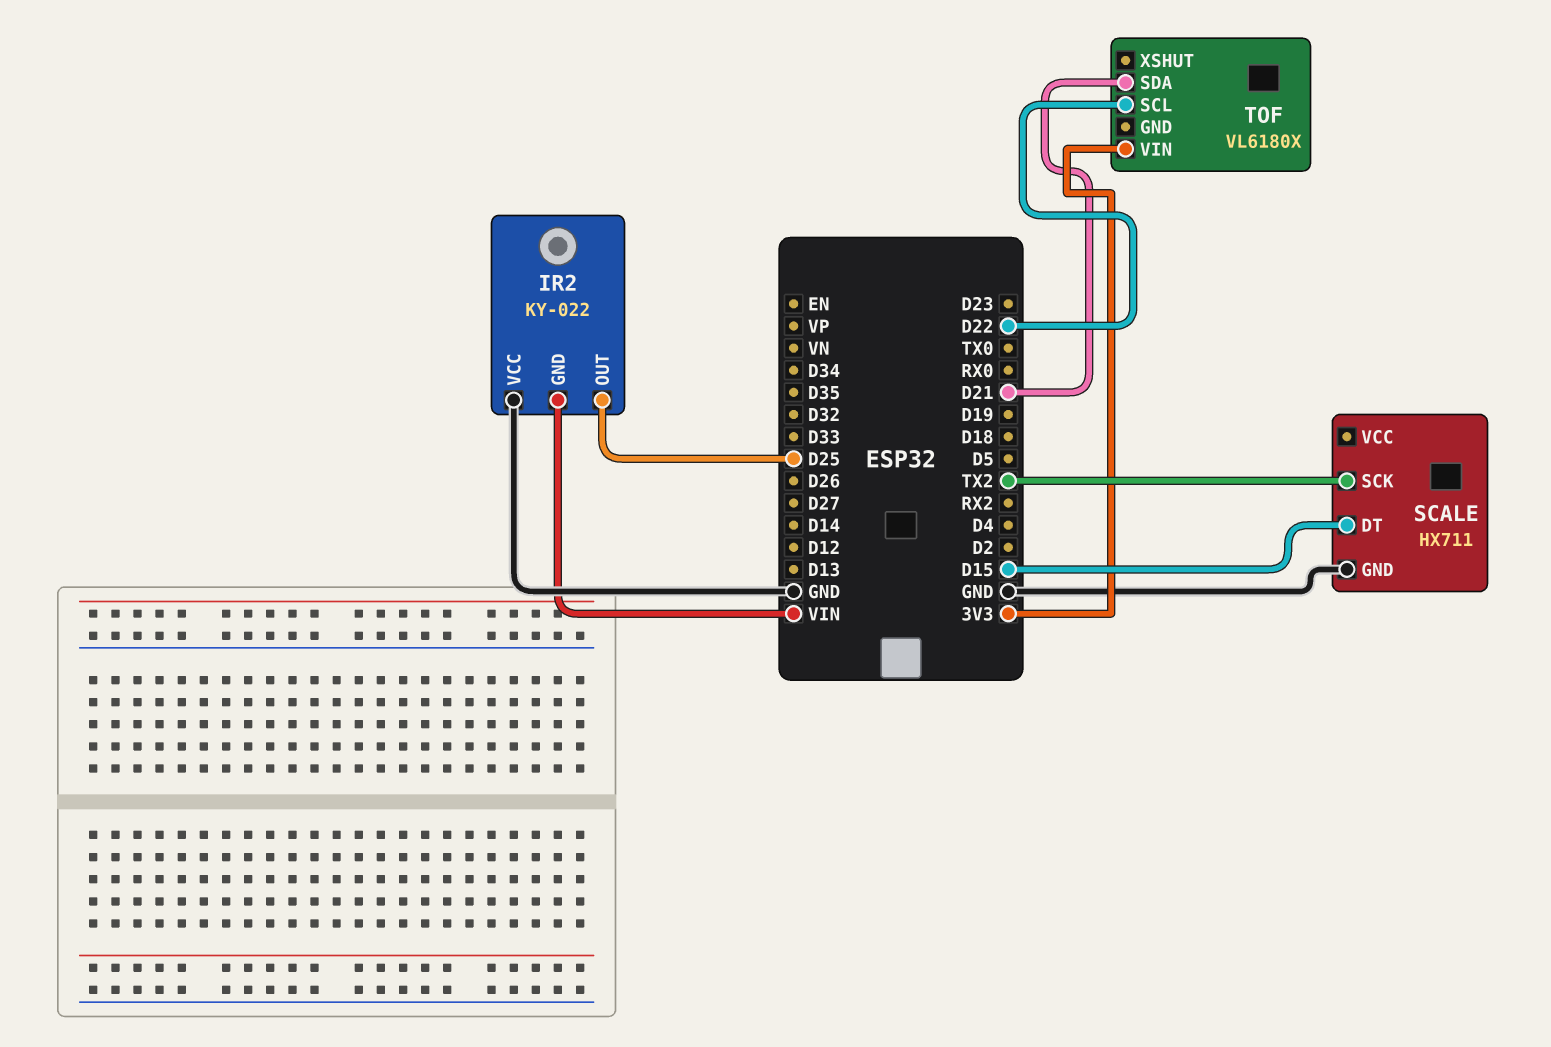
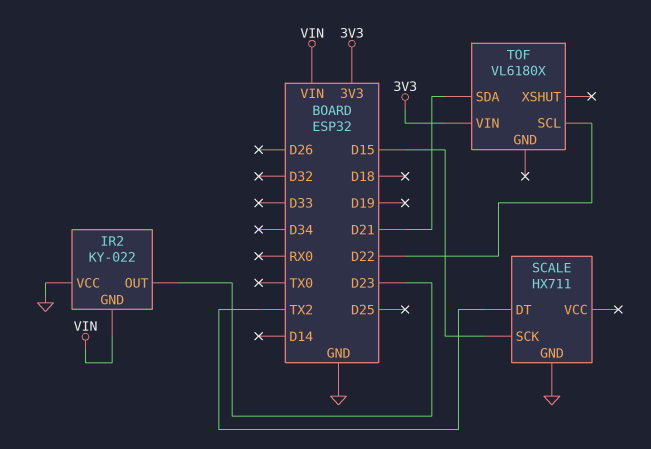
IR2 pin OUT: D25 -> D23
SCALE pin DT: D15 -> TX2
SCALE pin SCK: TX2 -> D15

